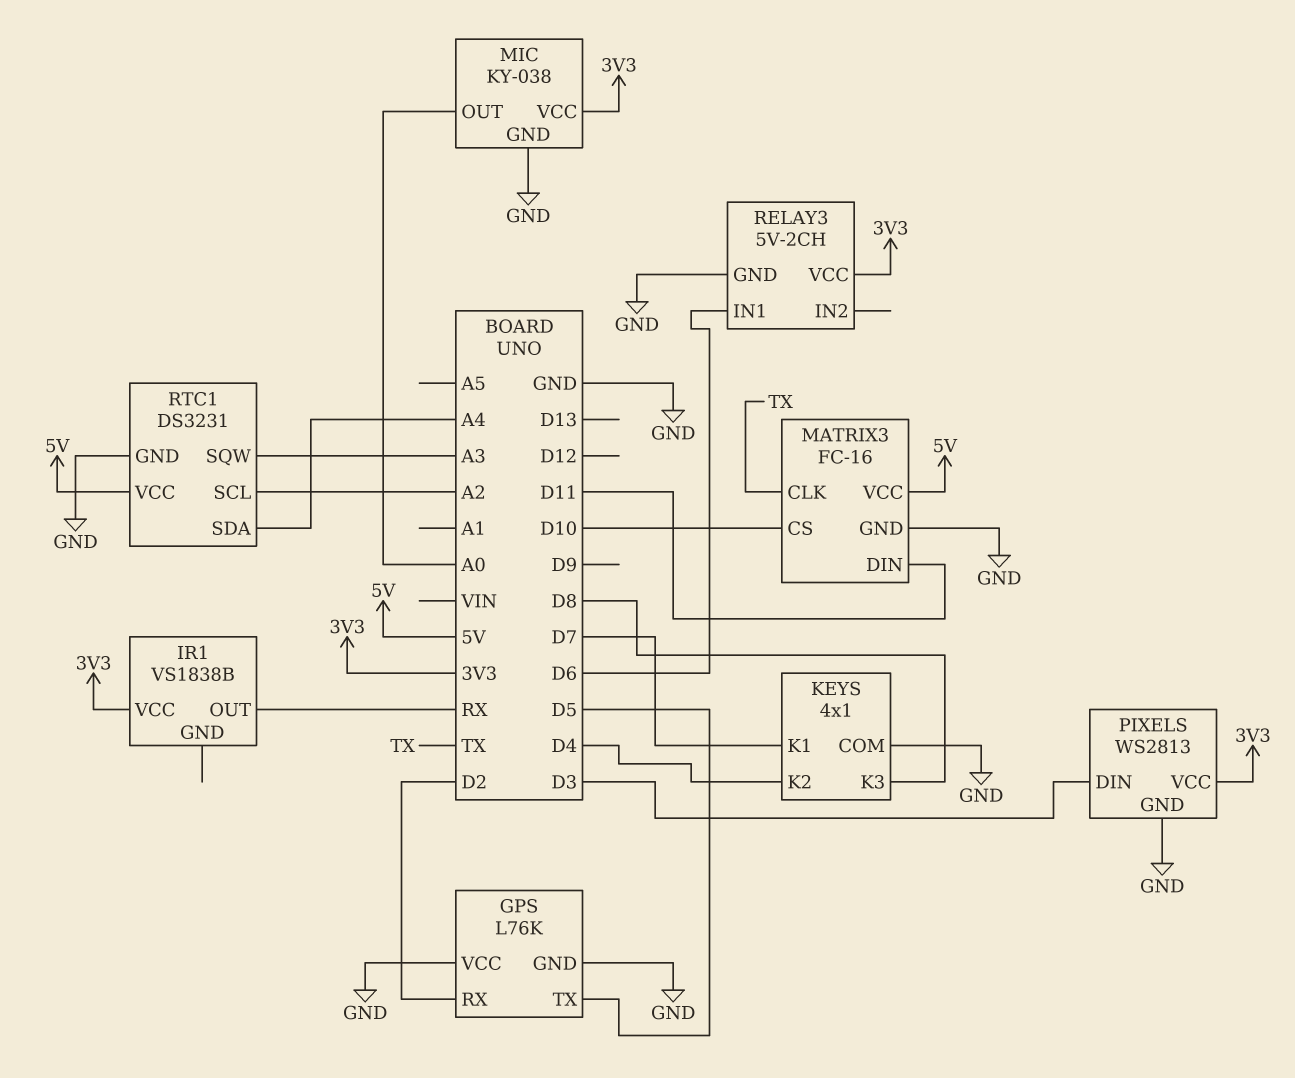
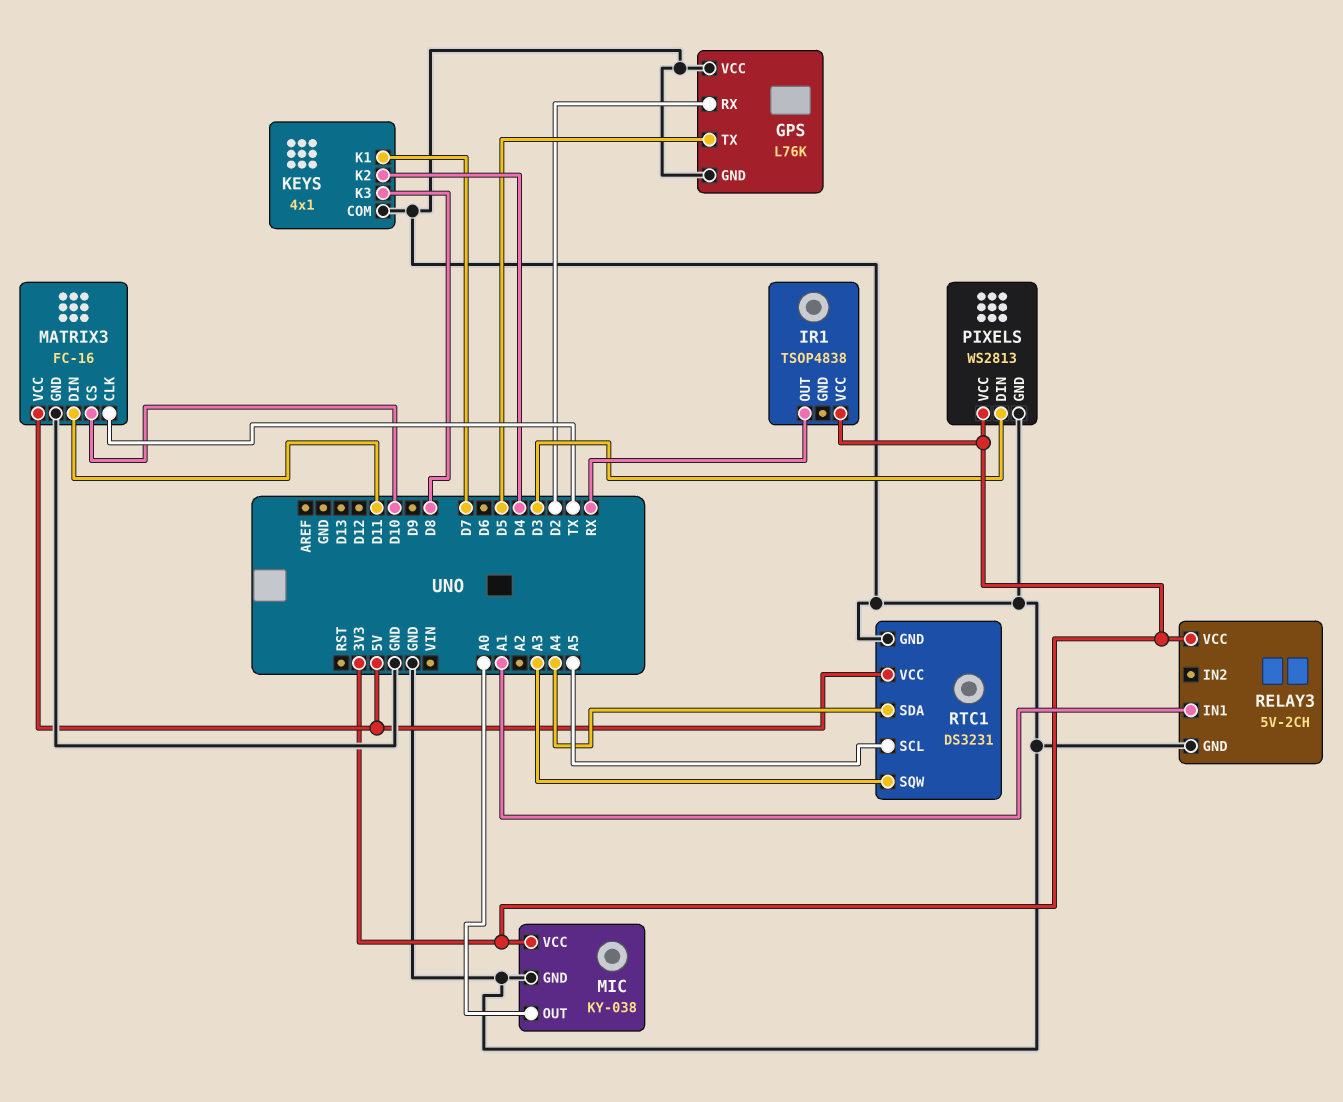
IR1: VS1838B -> TSOP4838
RELAY3 pin IN1: D6 -> A1
RTC1 pin SCL: A2 -> A5

